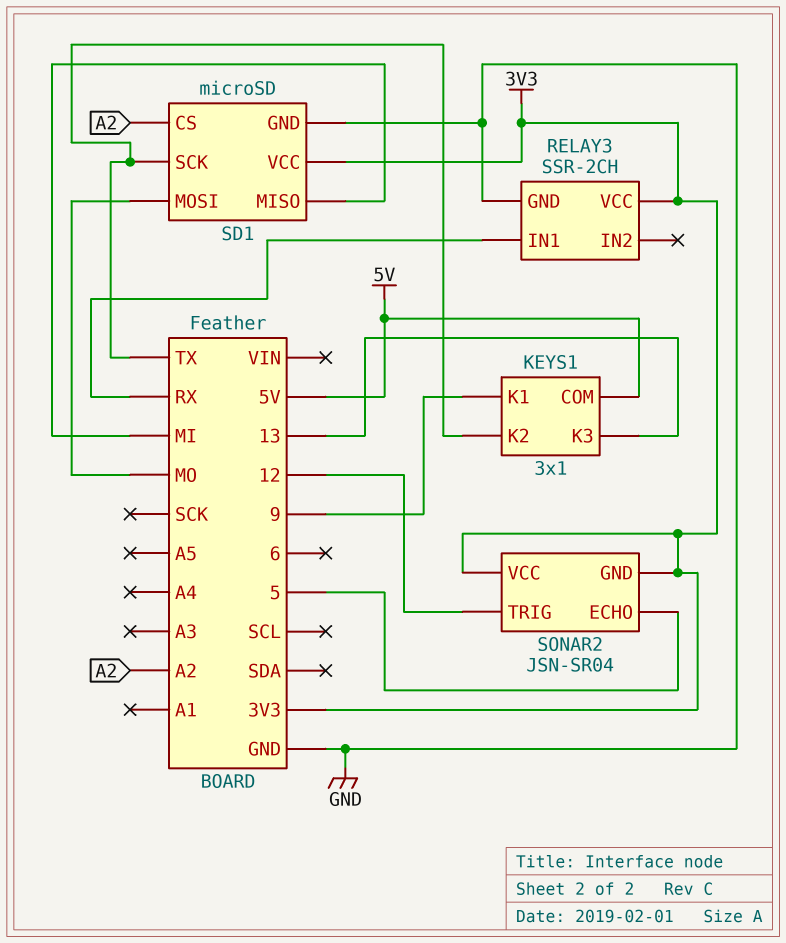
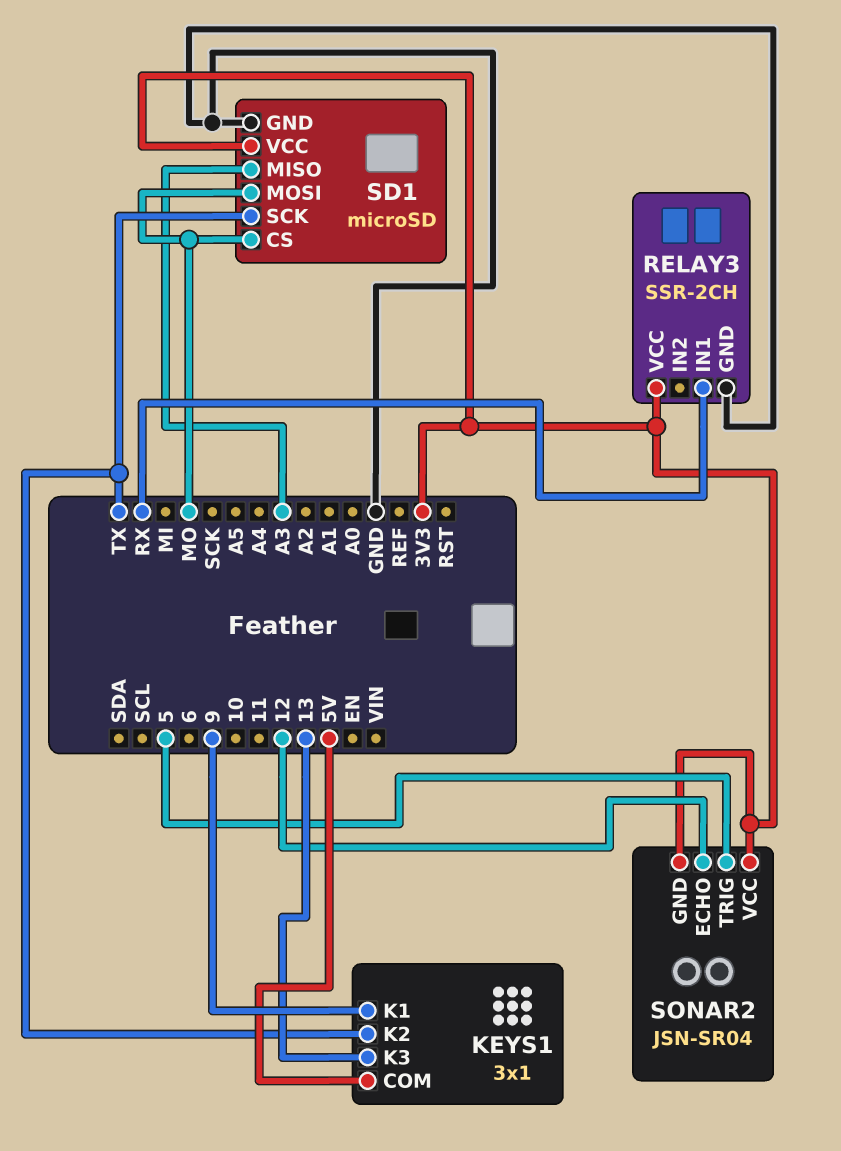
SD1 pin CS: A2 -> MO
SD1 pin MISO: MI -> A3
SONAR2 pin ECHO: 5 -> 12
SONAR2 pin TRIG: 12 -> 5

